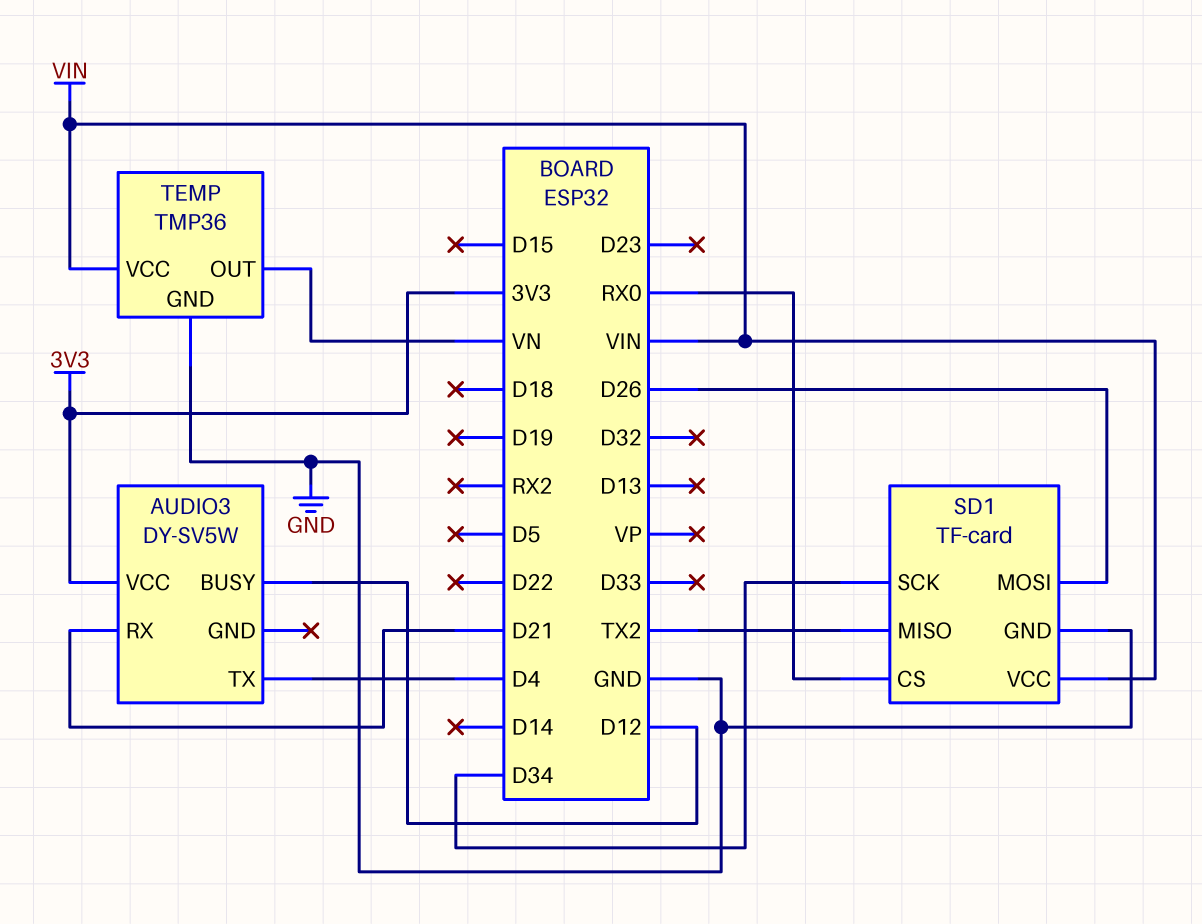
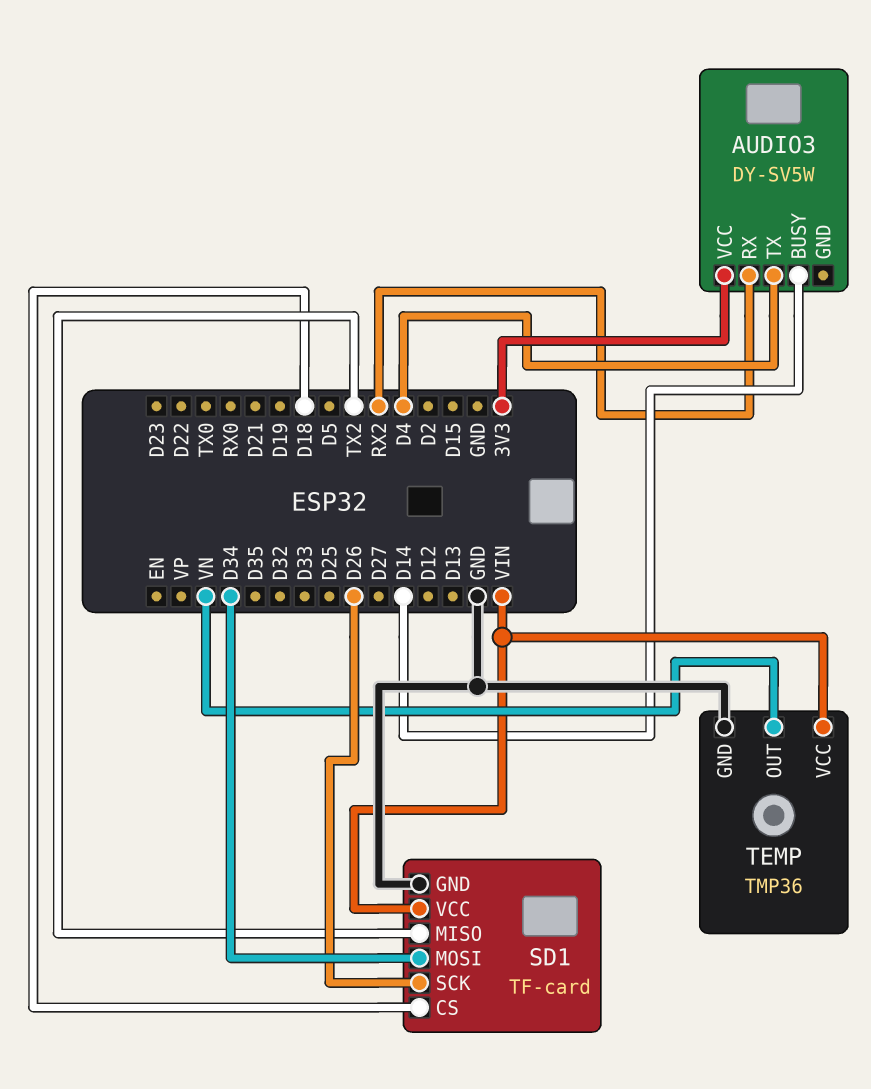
AUDIO3 pin BUSY: D12 -> D14
AUDIO3 pin RX: D21 -> RX2
SD1 pin CS: RX0 -> D18
SD1 pin MOSI: D26 -> D34
SD1 pin SCK: D34 -> D26

